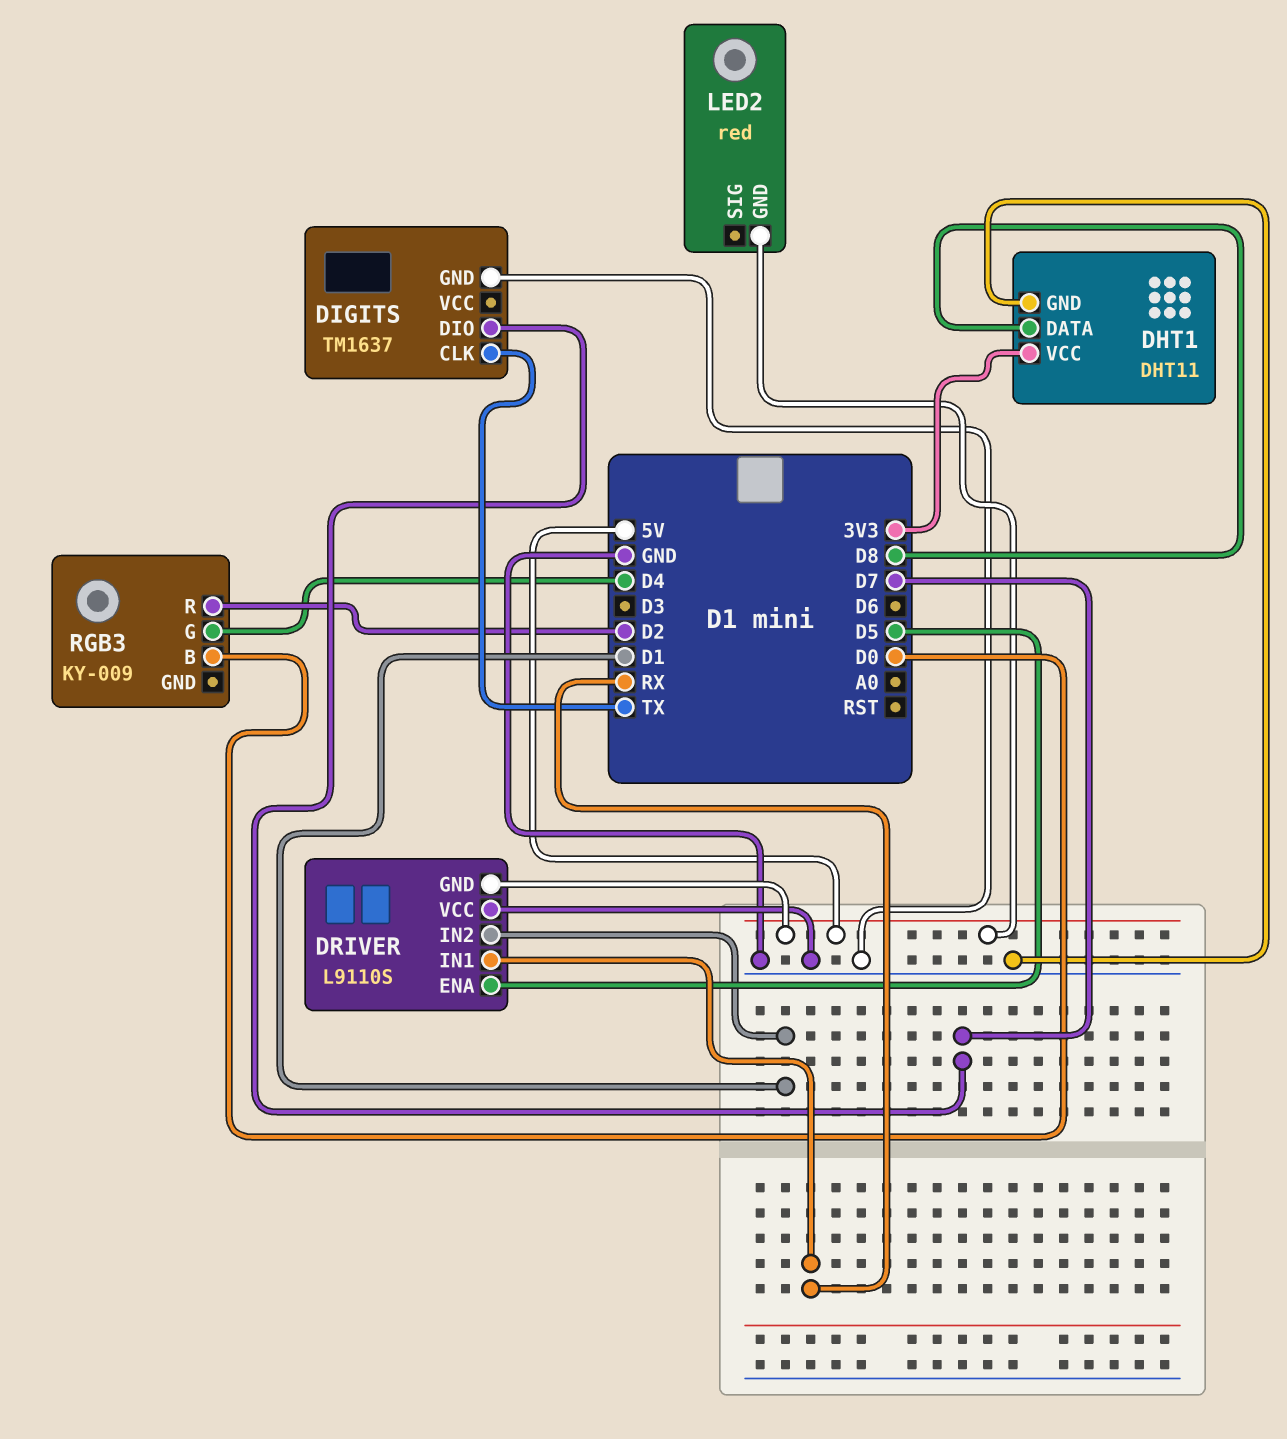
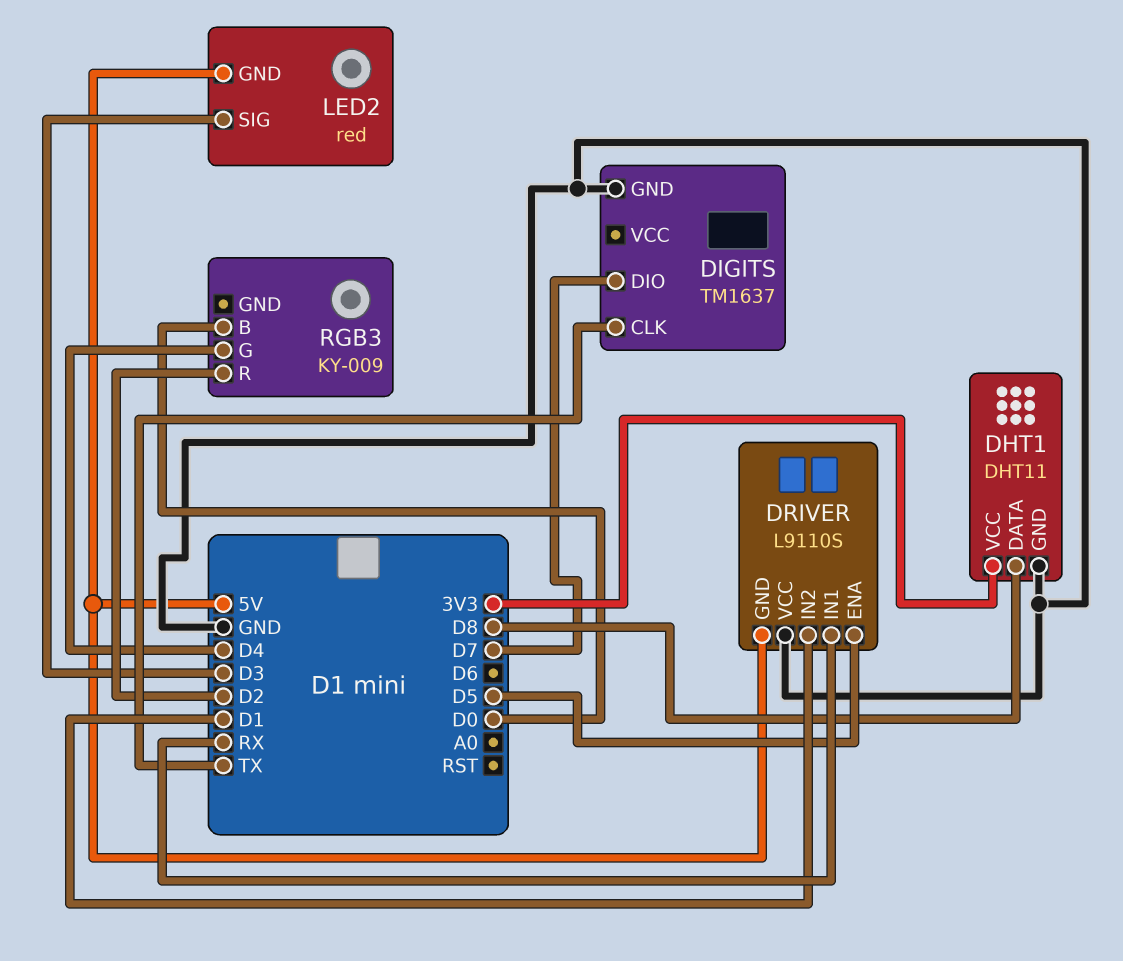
LED2 pin SIG: none -> D3

